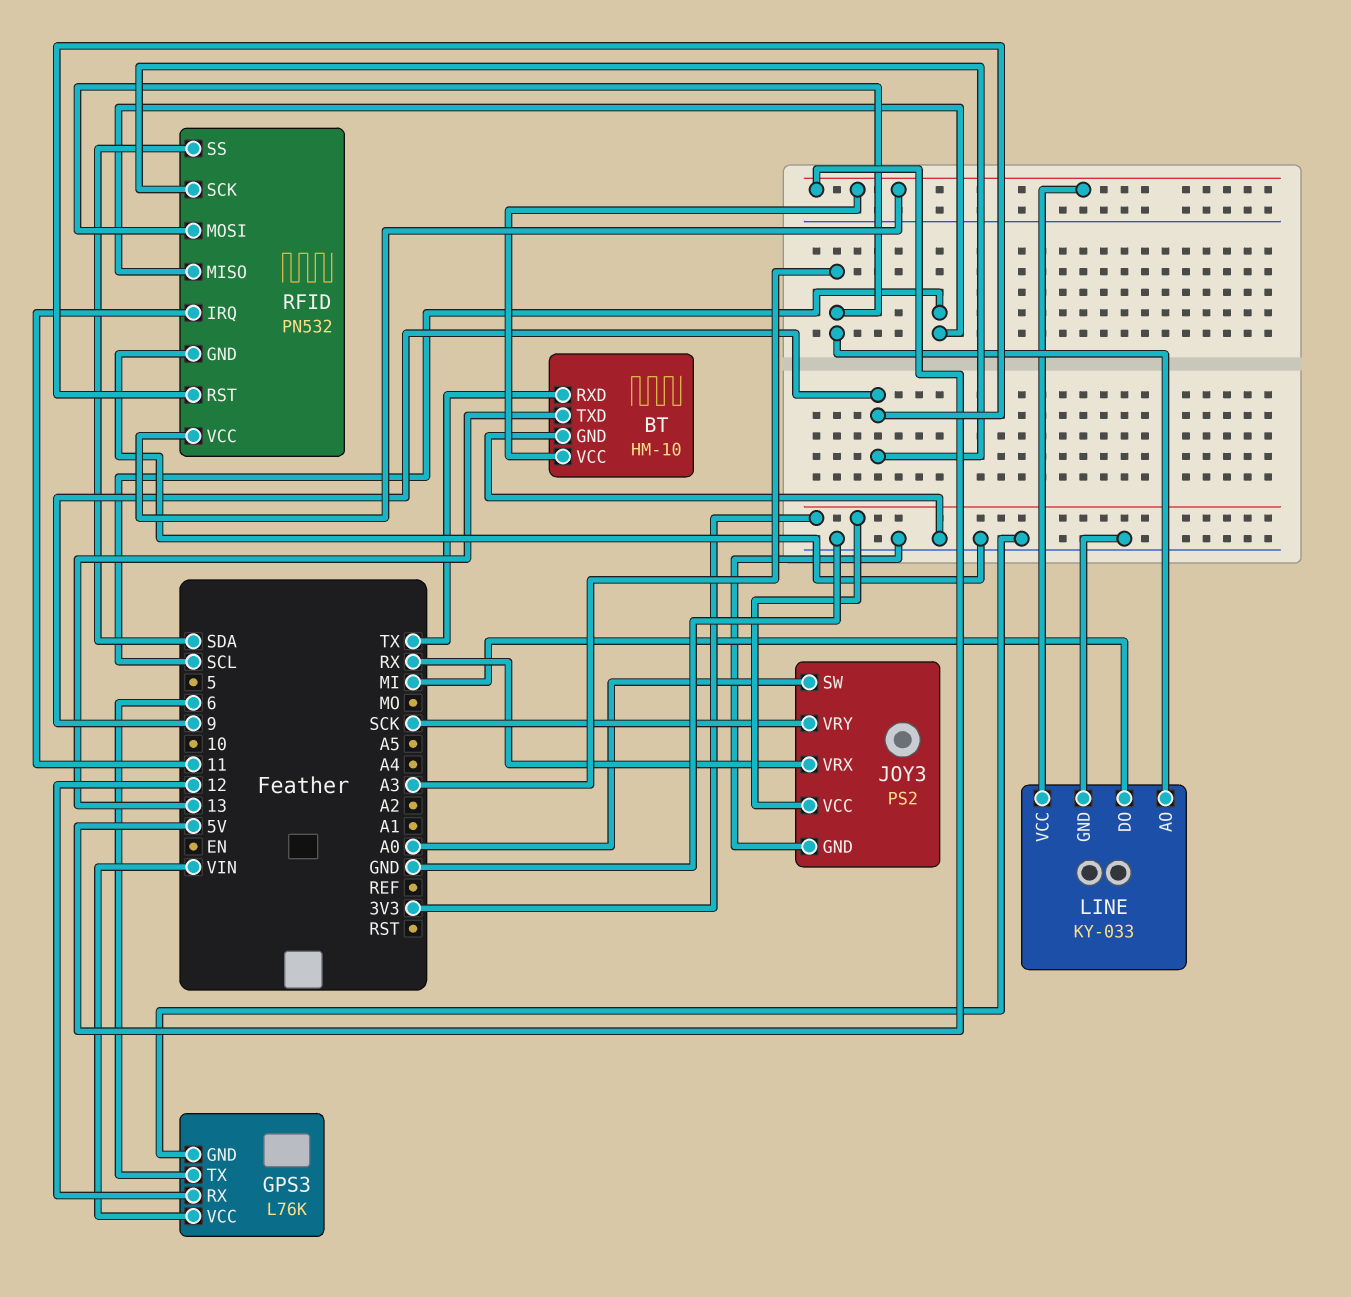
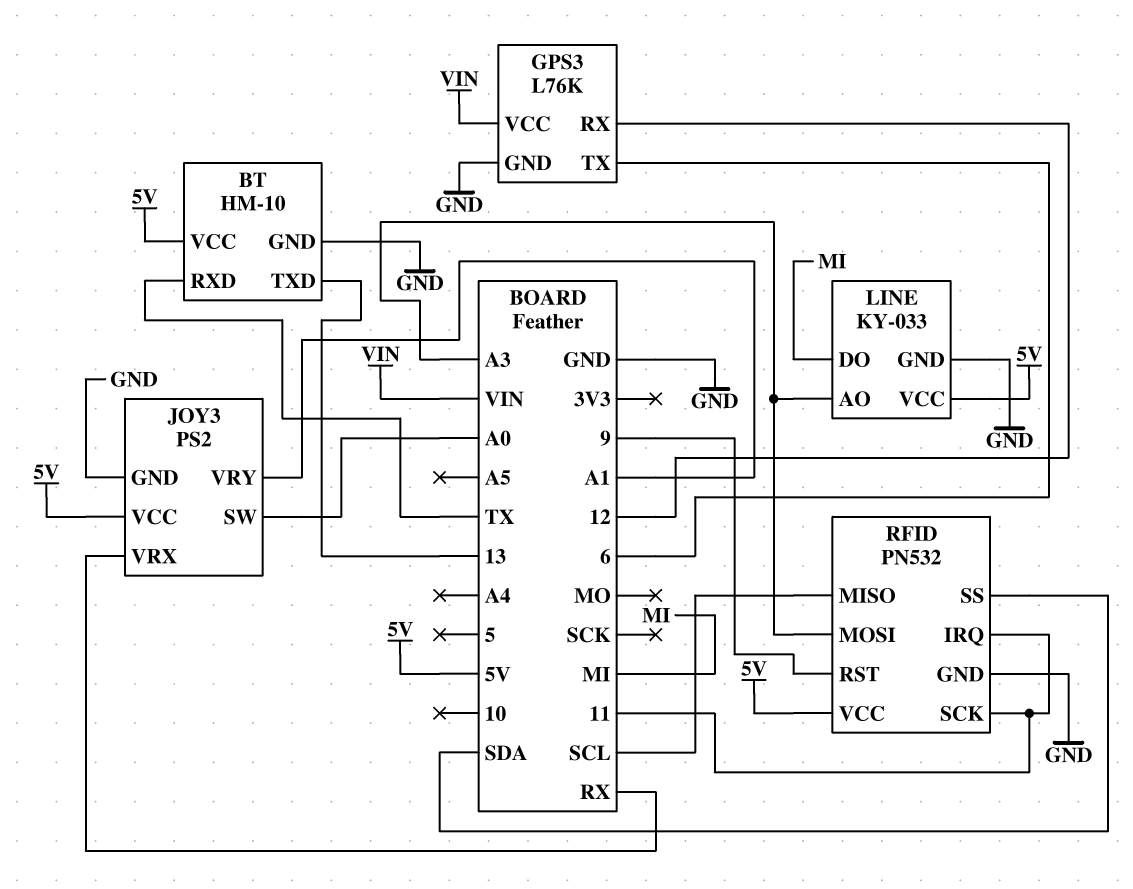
JOY3 pin VCC: 3V3 -> 5V
JOY3 pin VRY: SCK -> A1
RFID pin SCK: 9 -> 11

